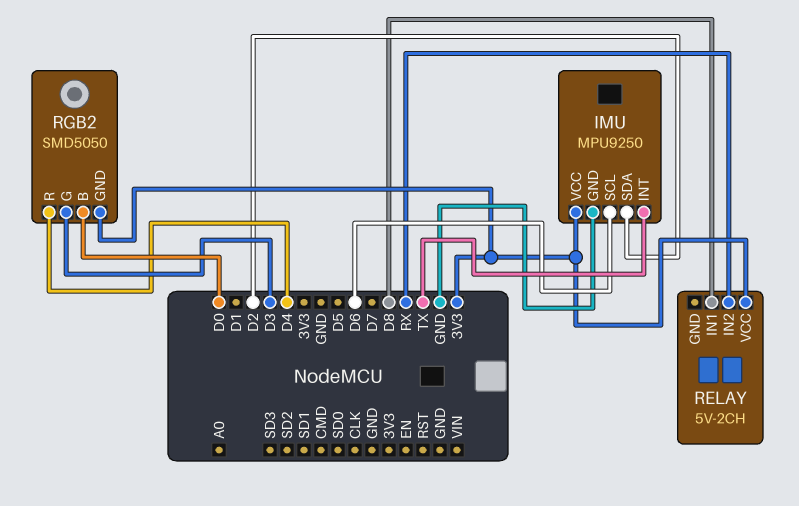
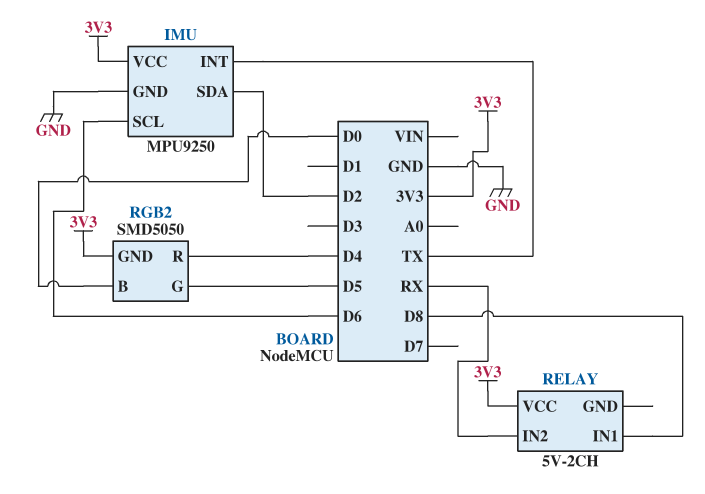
RGB2 pin G: D3 -> D5

